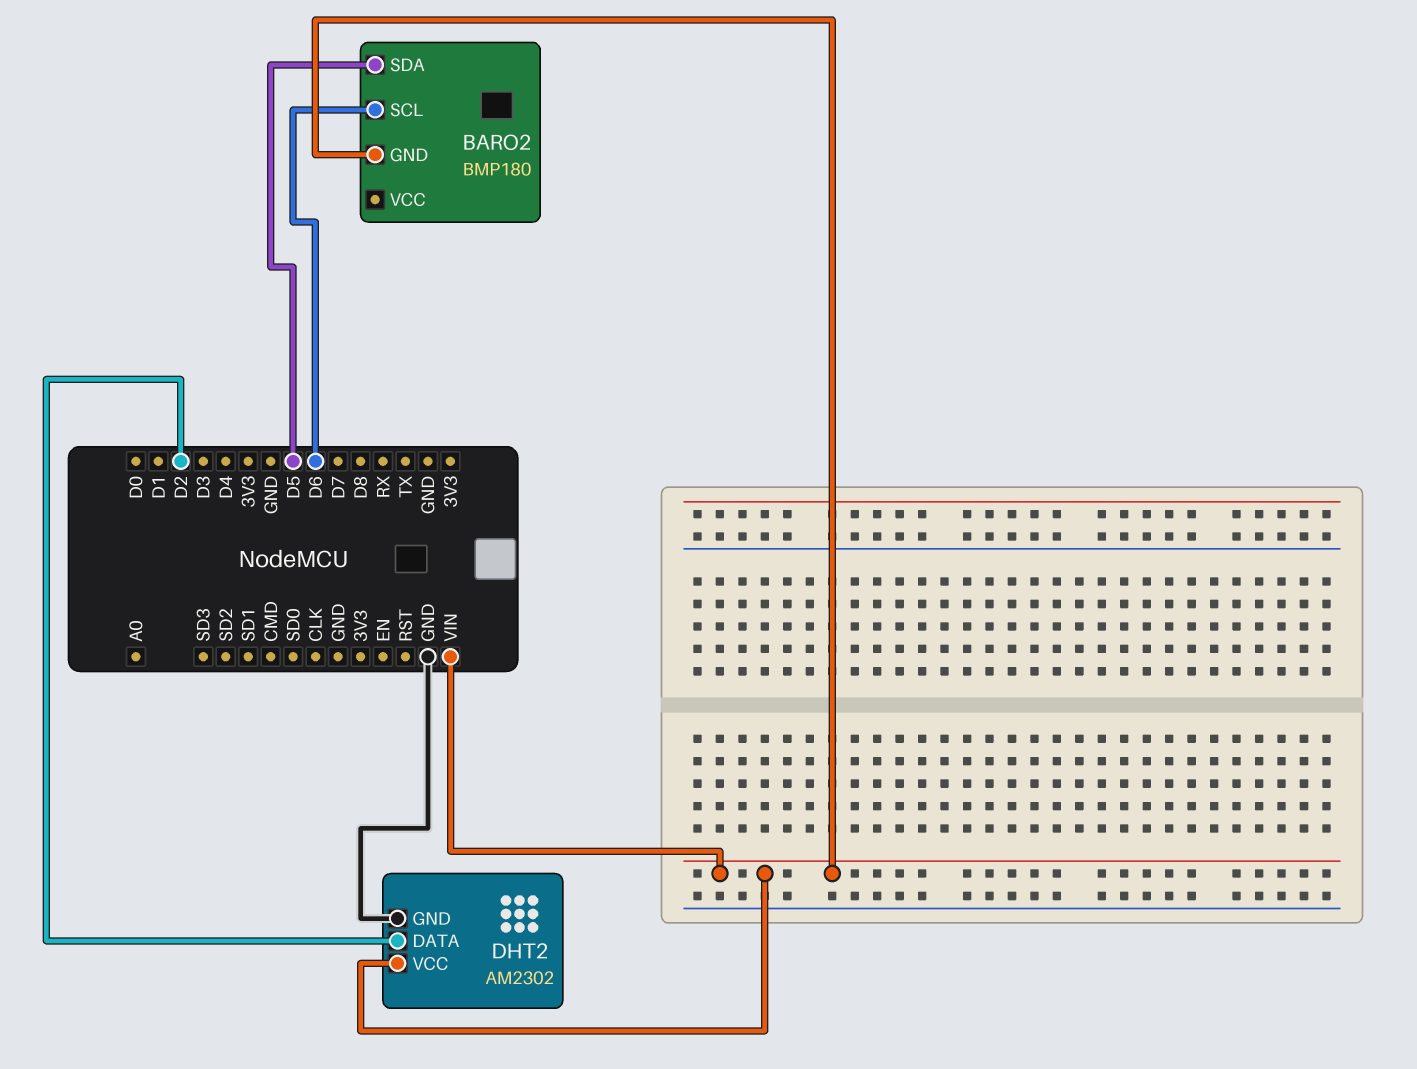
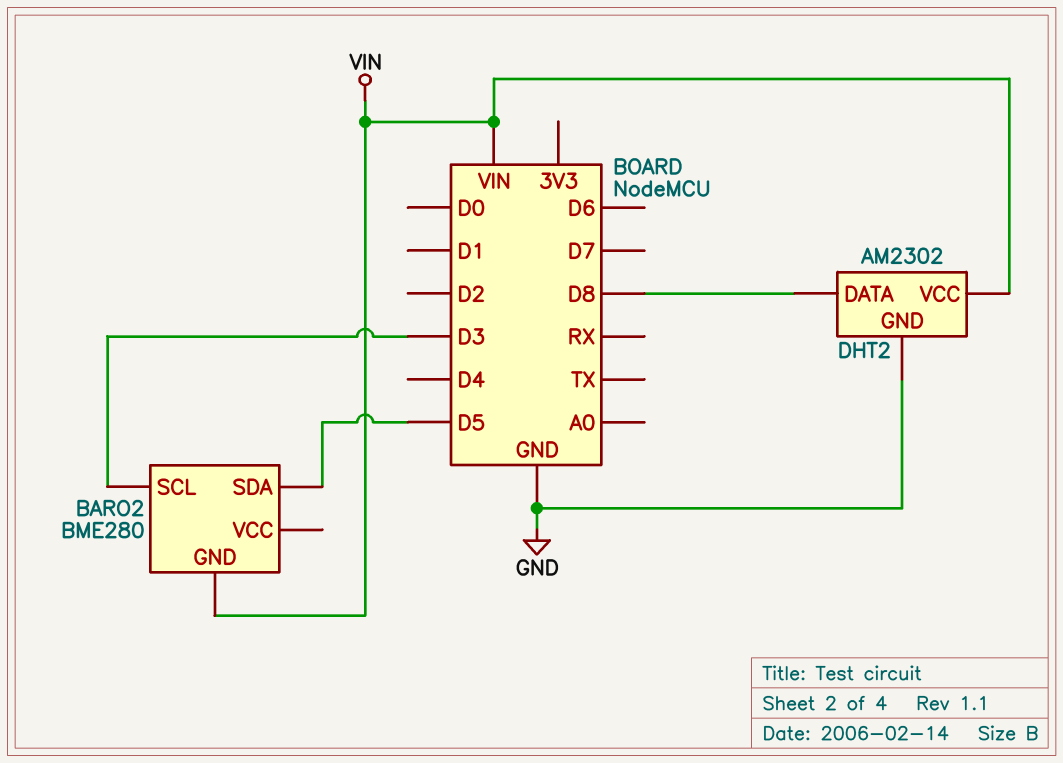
BARO2: BMP180 -> BME280
BARO2 pin SCL: D6 -> D3
DHT2 pin DATA: D2 -> D8

